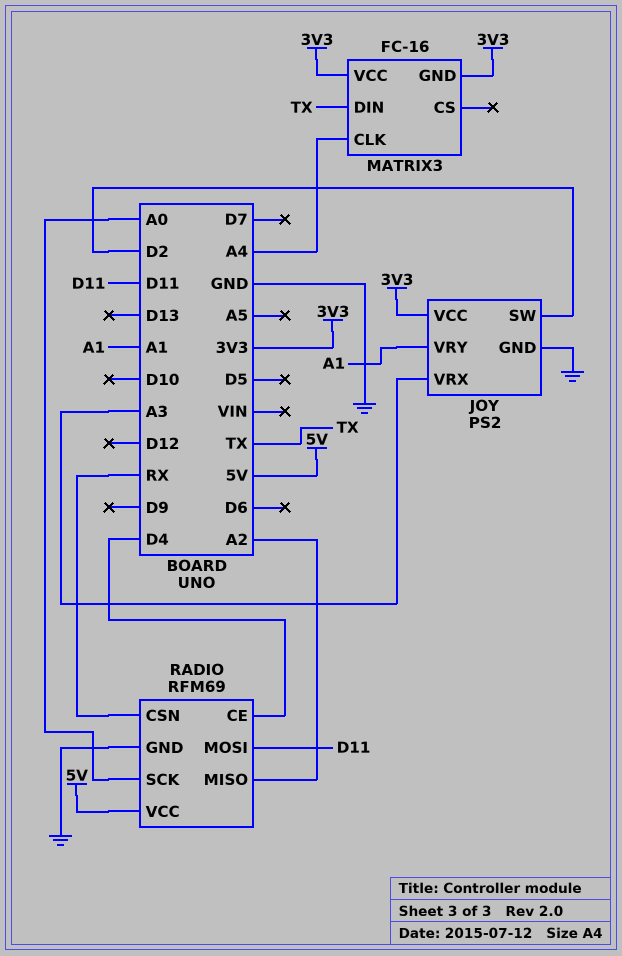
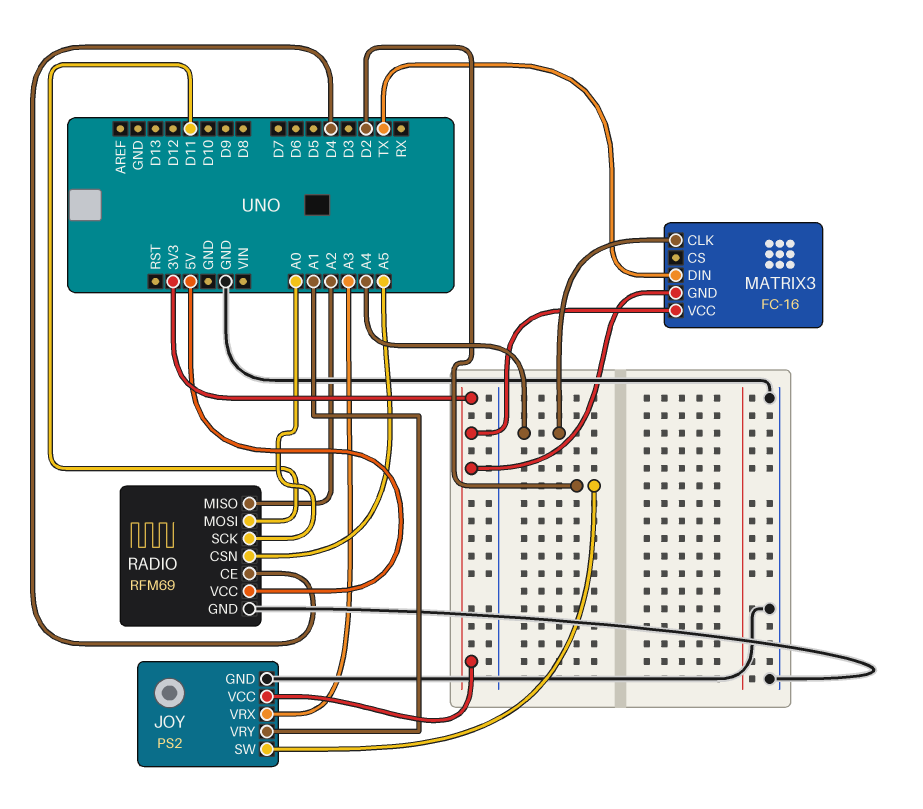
RADIO pin CSN: RX -> A5

